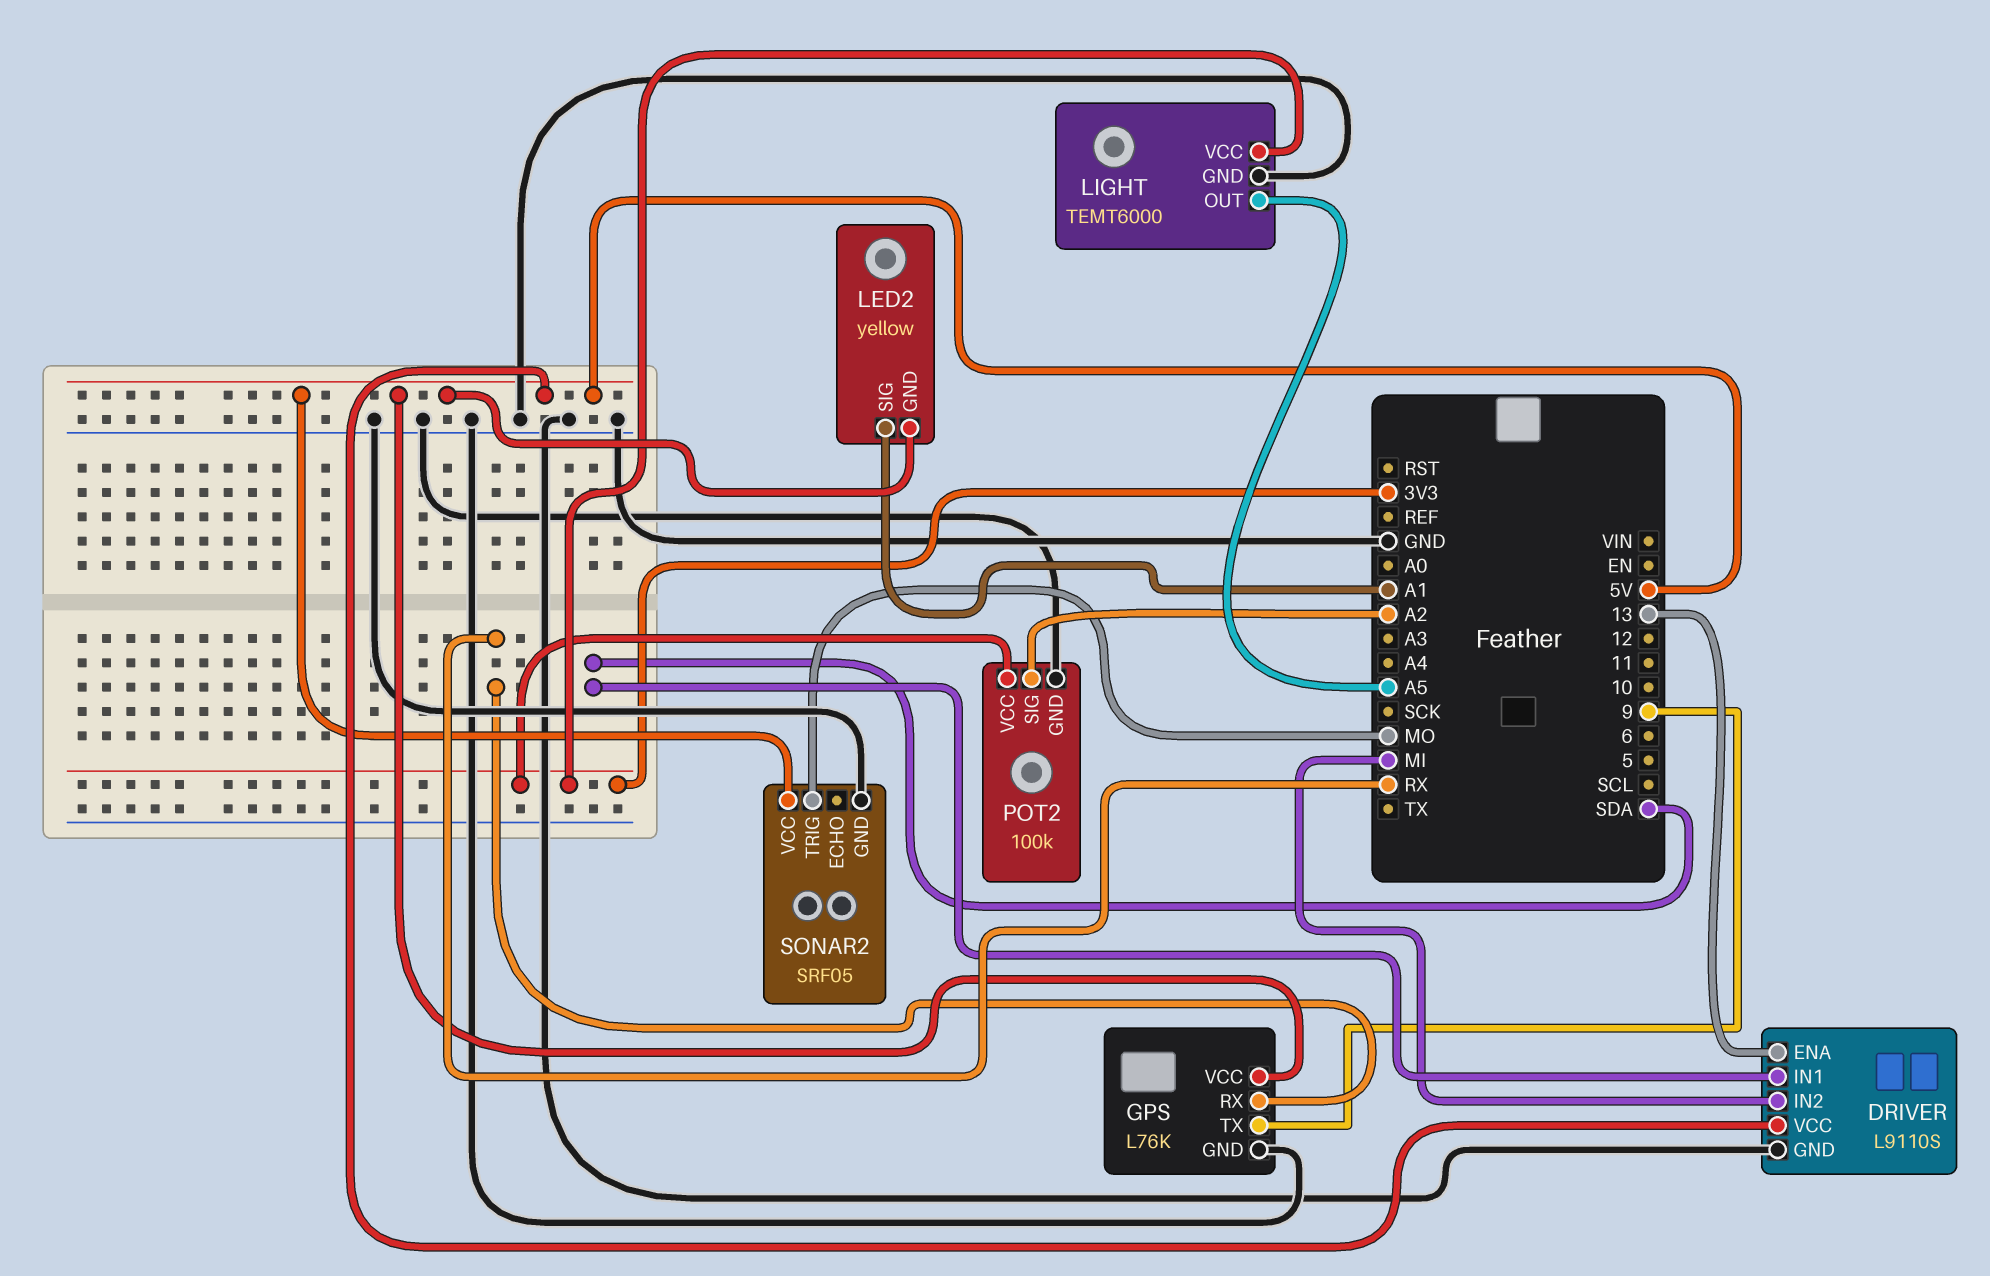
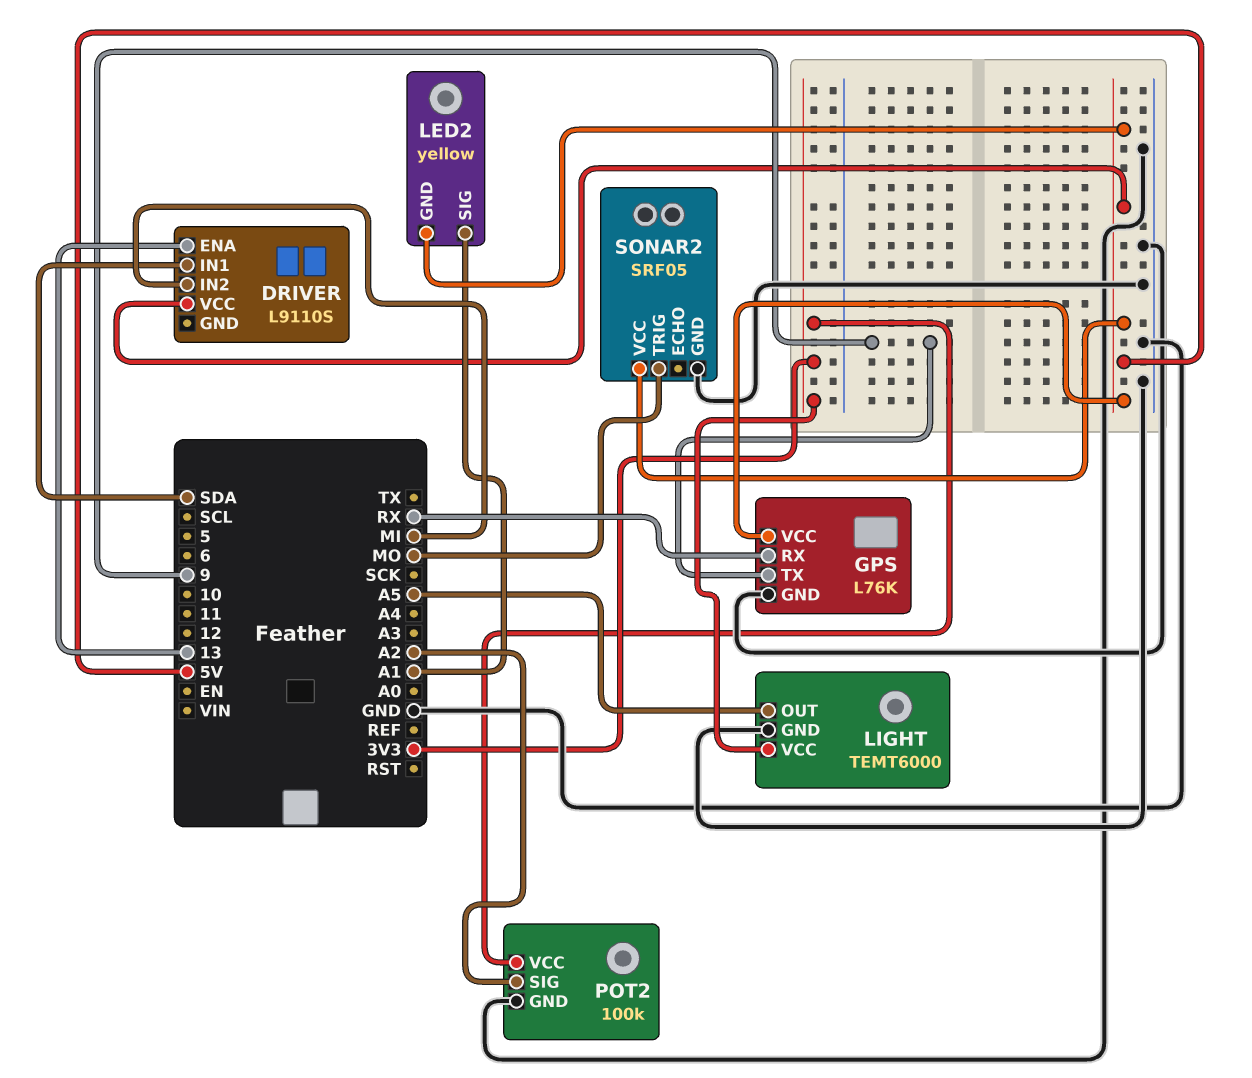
DRIVER pin GND: GND -> none

